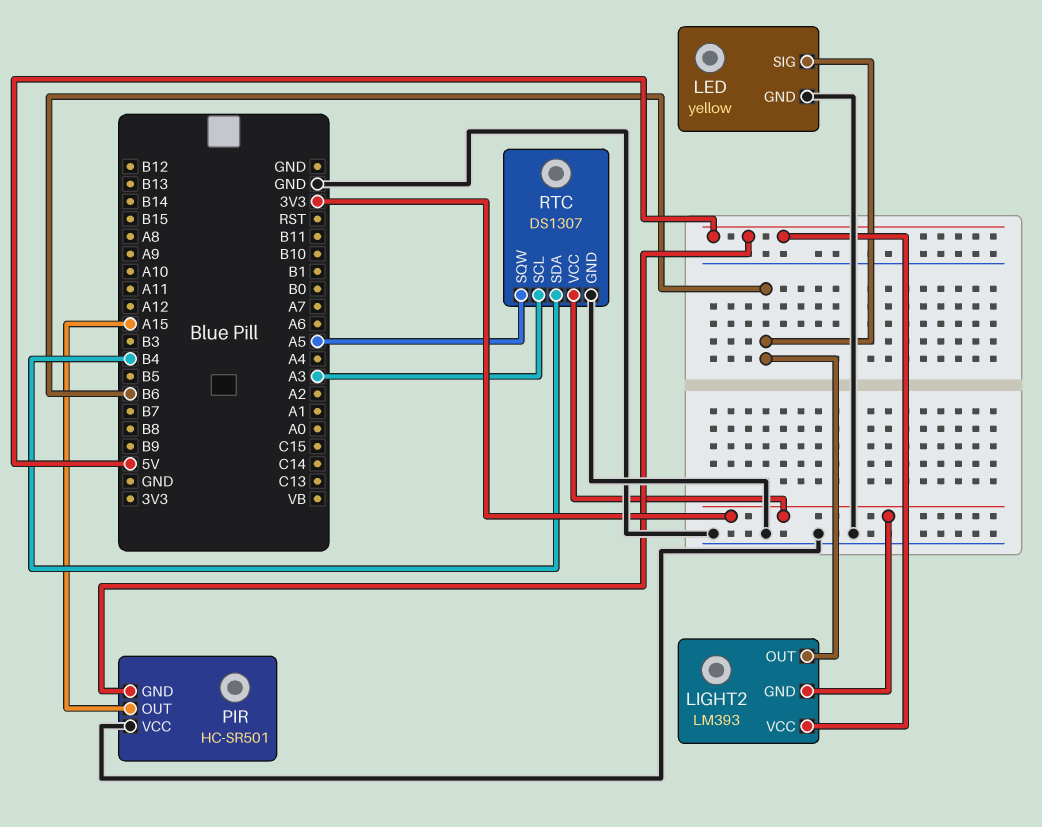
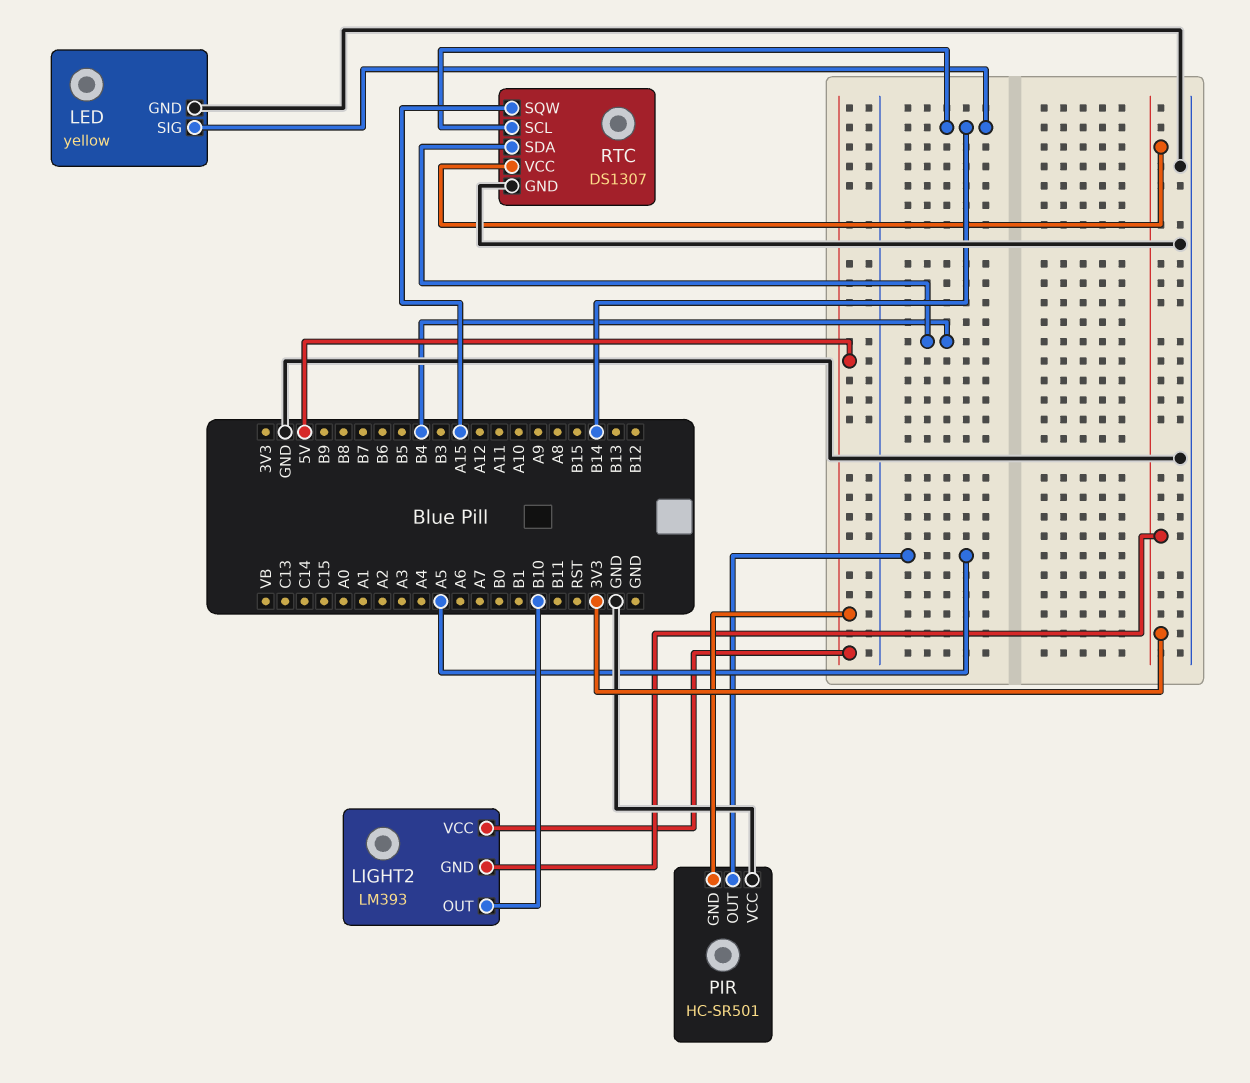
LED pin SIG: B6 -> B14
LIGHT2 pin OUT: B6 -> B10
PIR pin OUT: A15 -> A5
RTC pin SCL: A3 -> B14
RTC pin SQW: A5 -> A15

